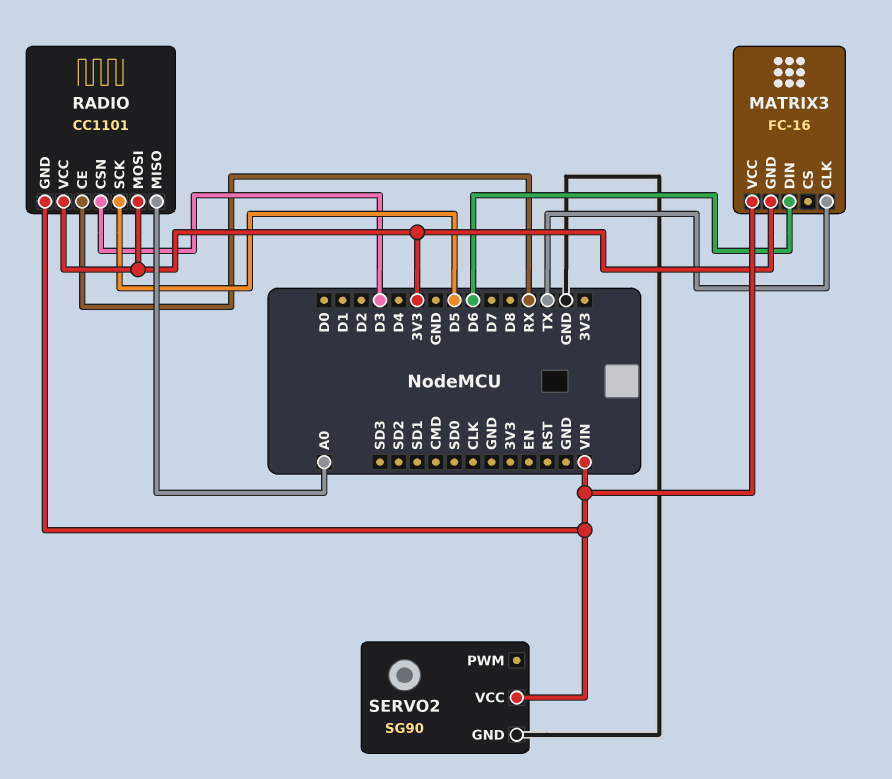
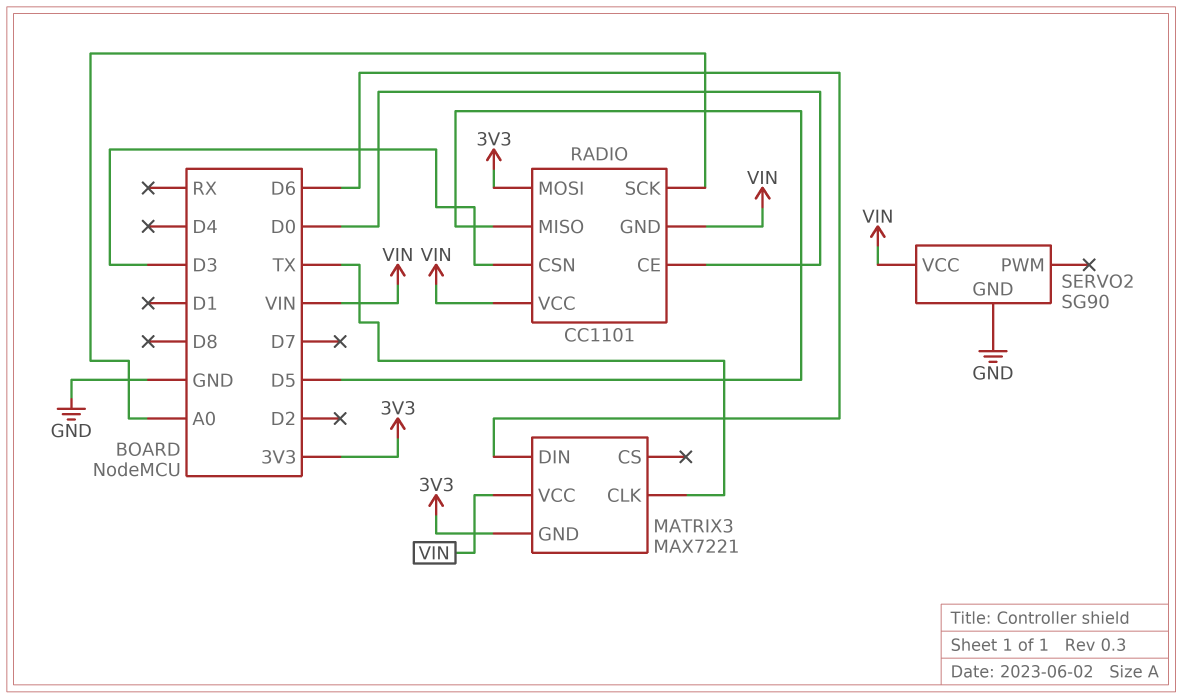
MATRIX3: FC-16 -> MAX7221
RADIO pin CE: RX -> D0
RADIO pin MISO: A0 -> D5
RADIO pin SCK: D5 -> A0
RADIO pin VCC: 3V3 -> VIN

